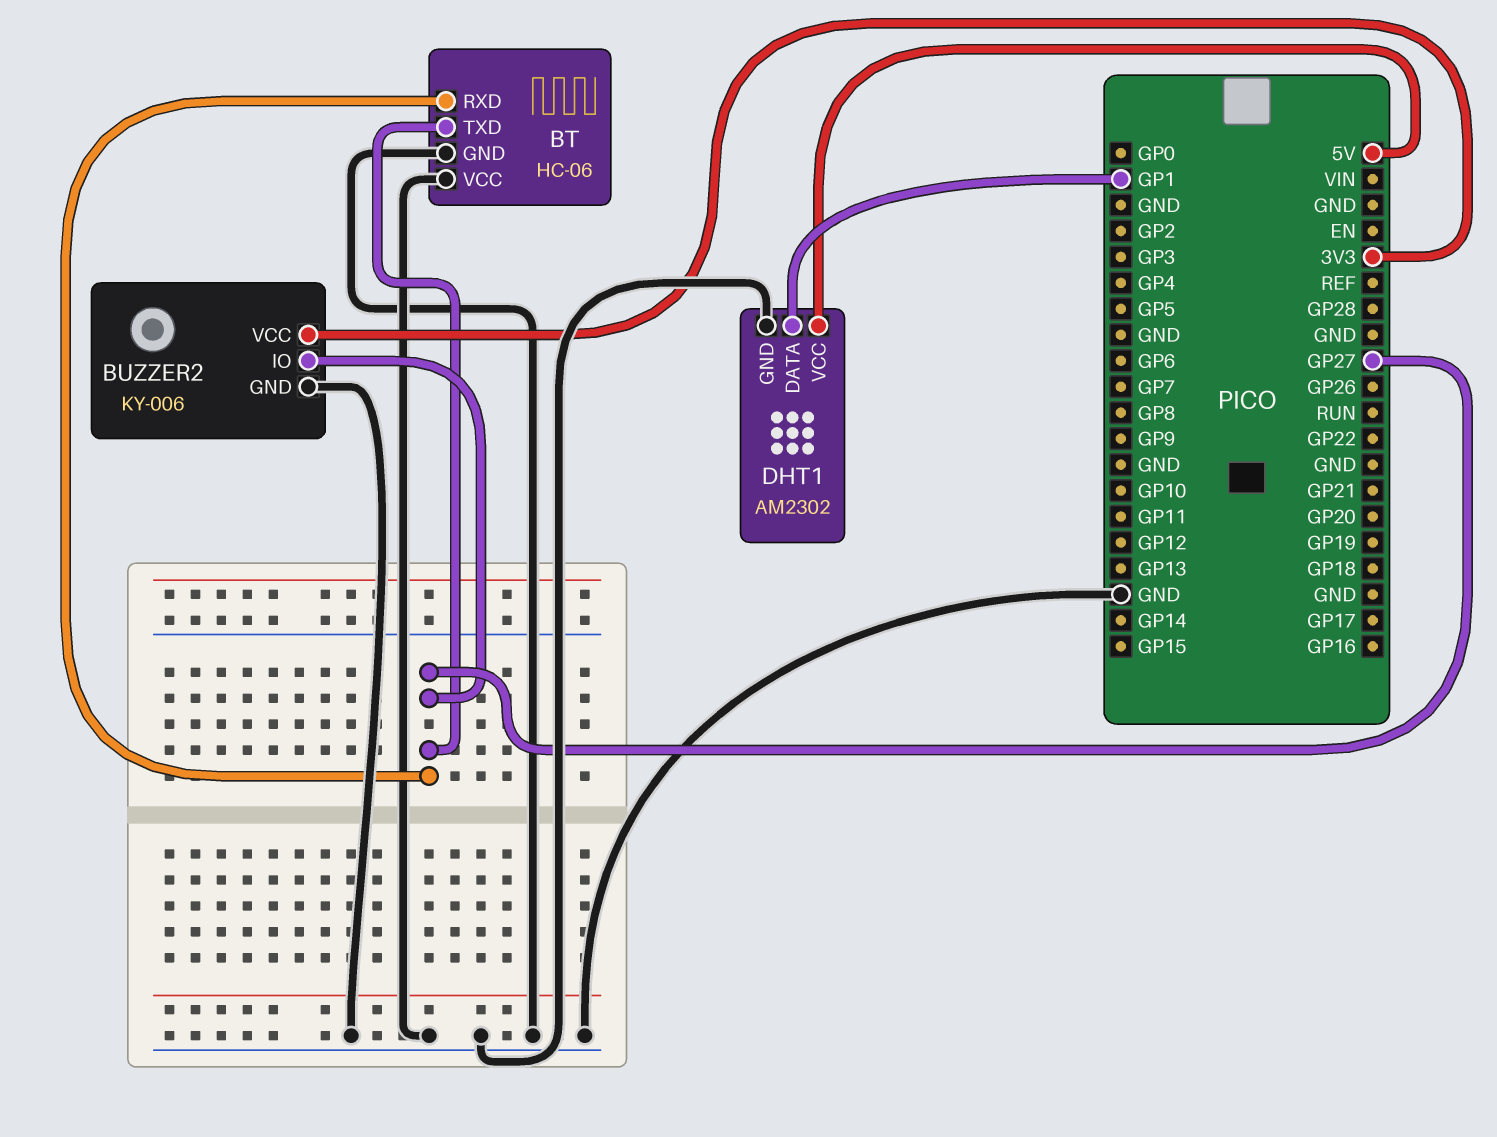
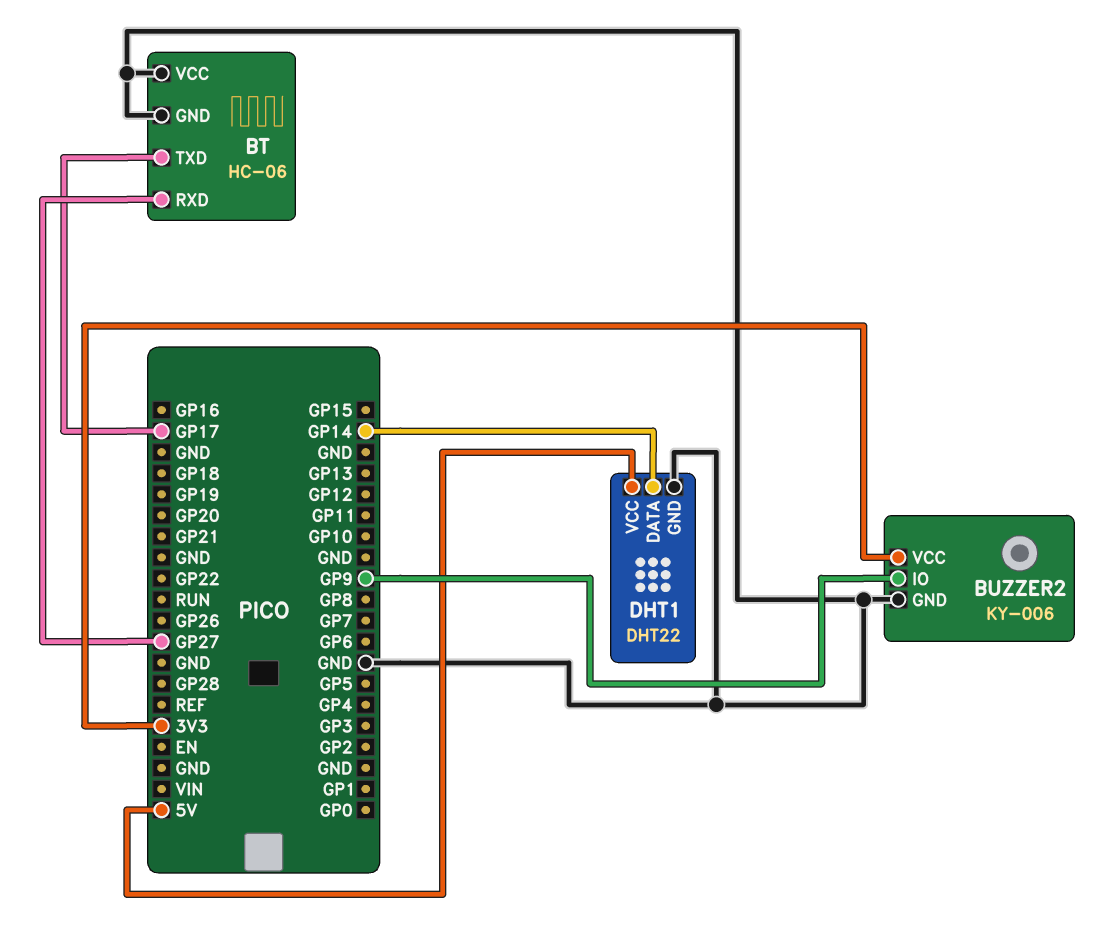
BT pin TXD: GP27 -> GP17
BUZZER2 pin IO: GP27 -> GP9
DHT1: AM2302 -> DHT22
DHT1 pin DATA: GP1 -> GP14

